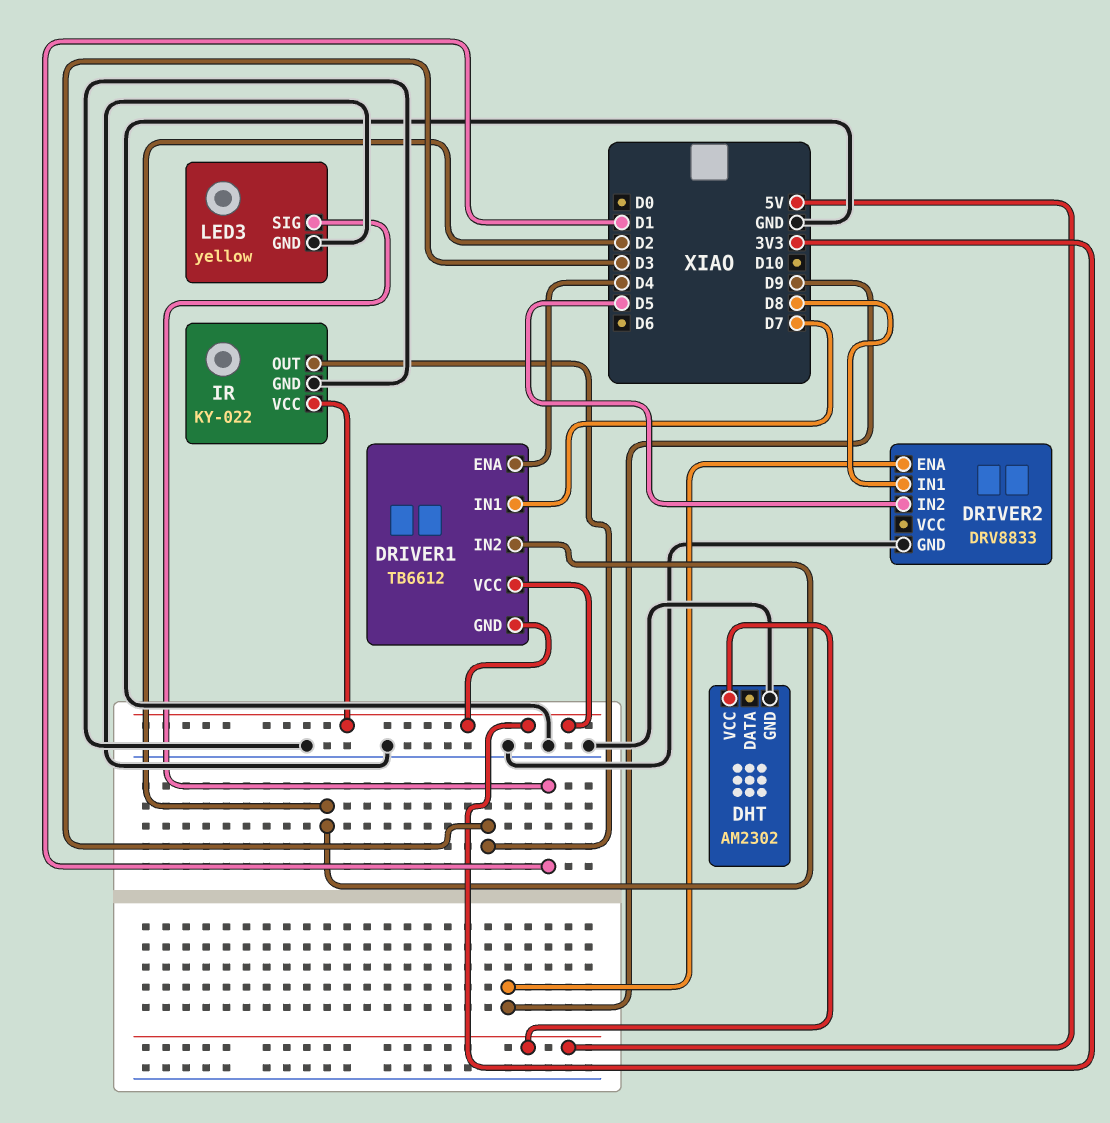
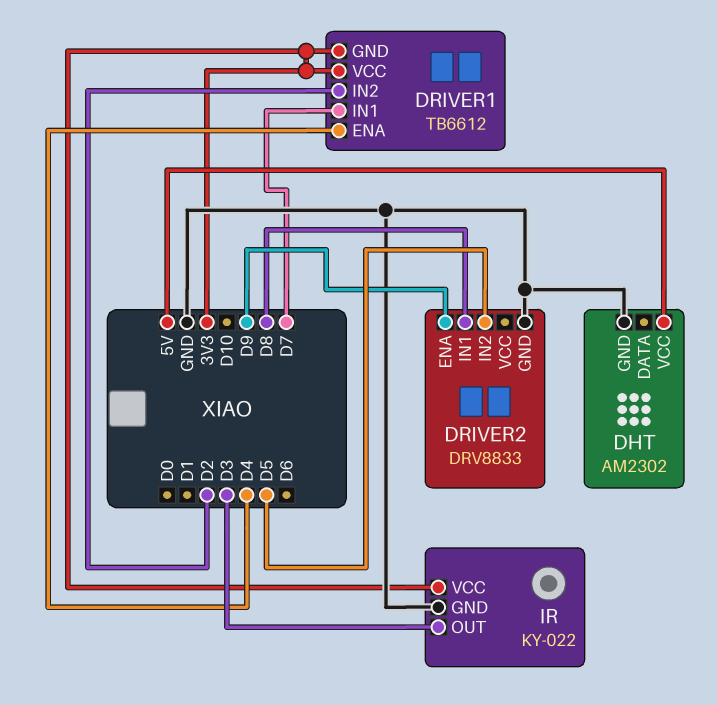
LED3: yellow -> none
LED3 pin GND: GND -> none
LED3 pin SIG: D1 -> none

